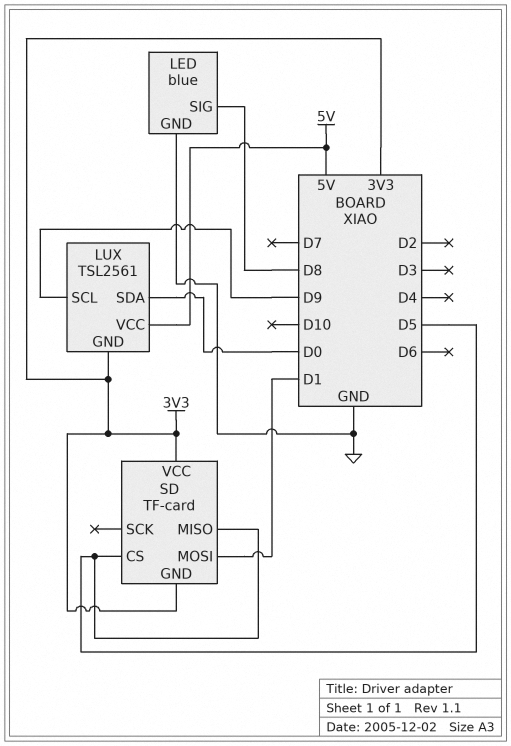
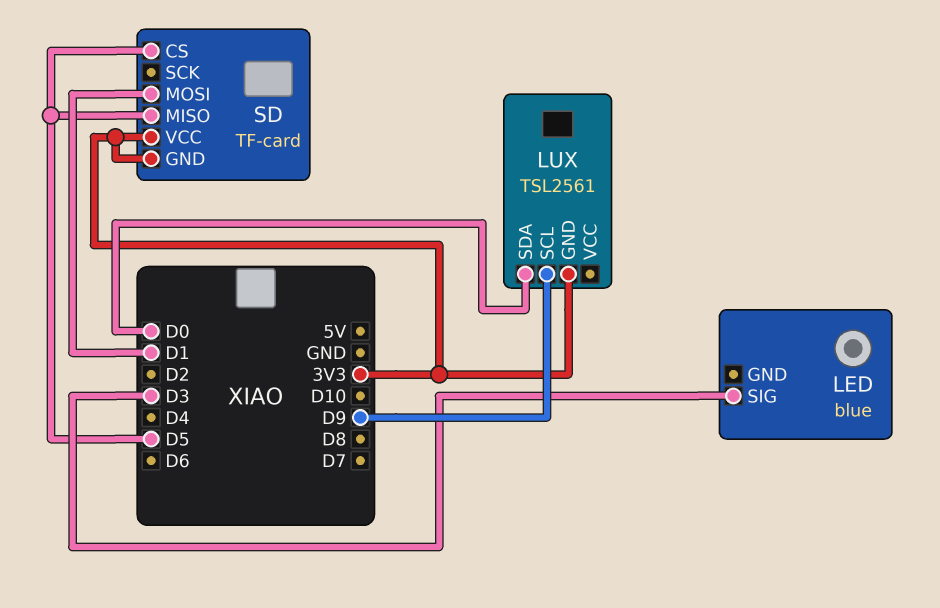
LED pin GND: GND -> none
LED pin SIG: D8 -> D3
LUX pin VCC: 5V -> none

